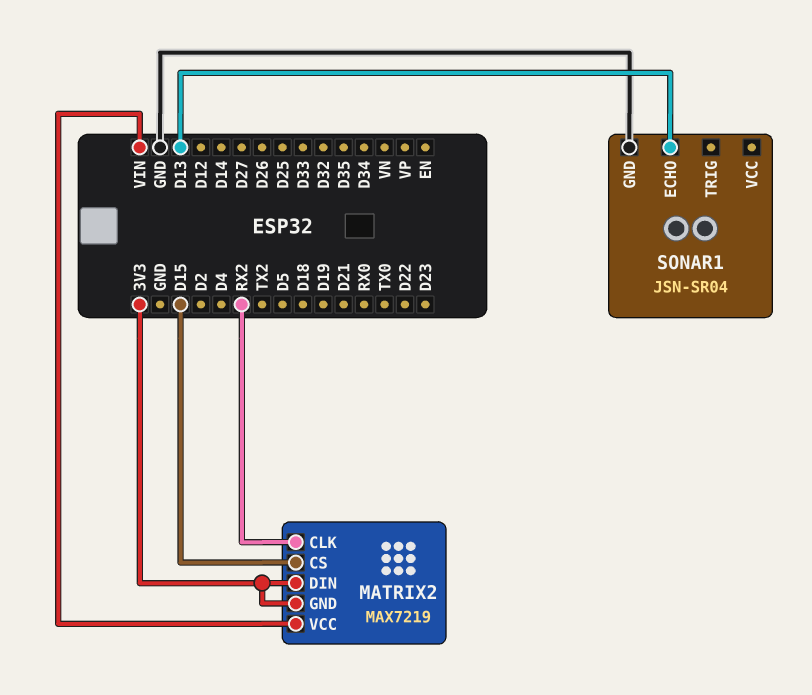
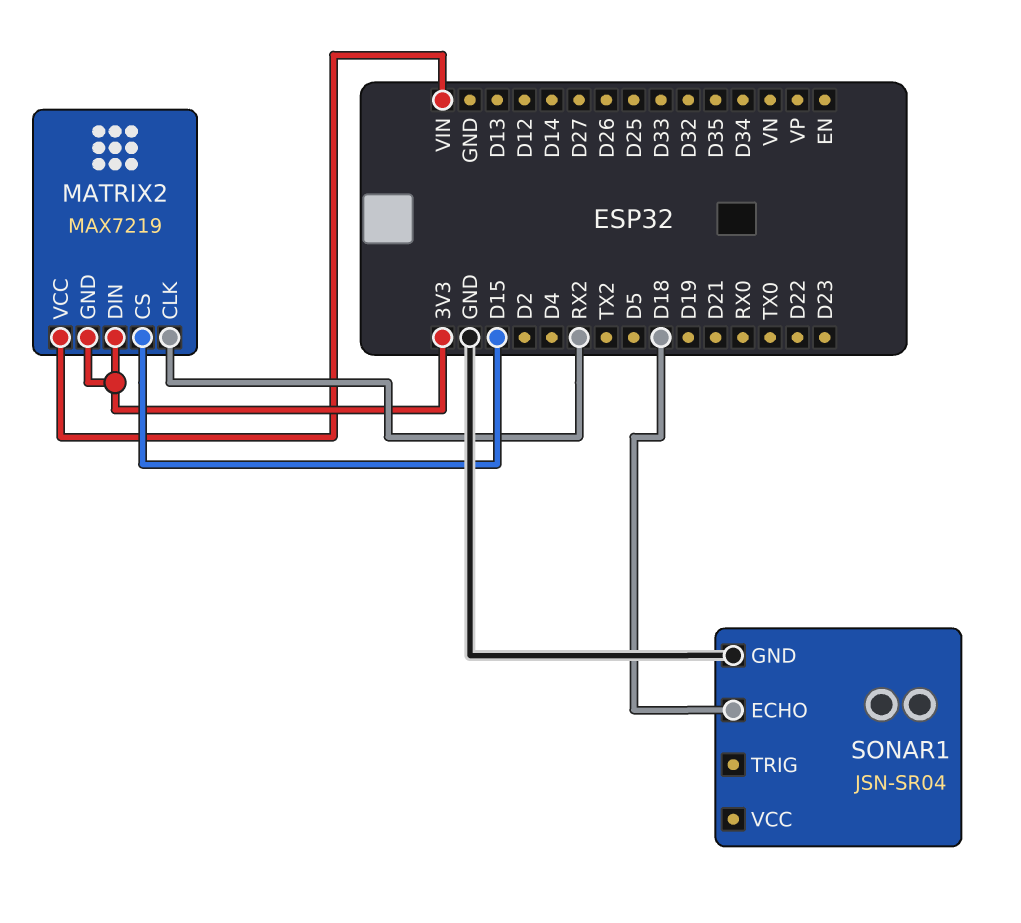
SONAR1 pin ECHO: D13 -> D18

